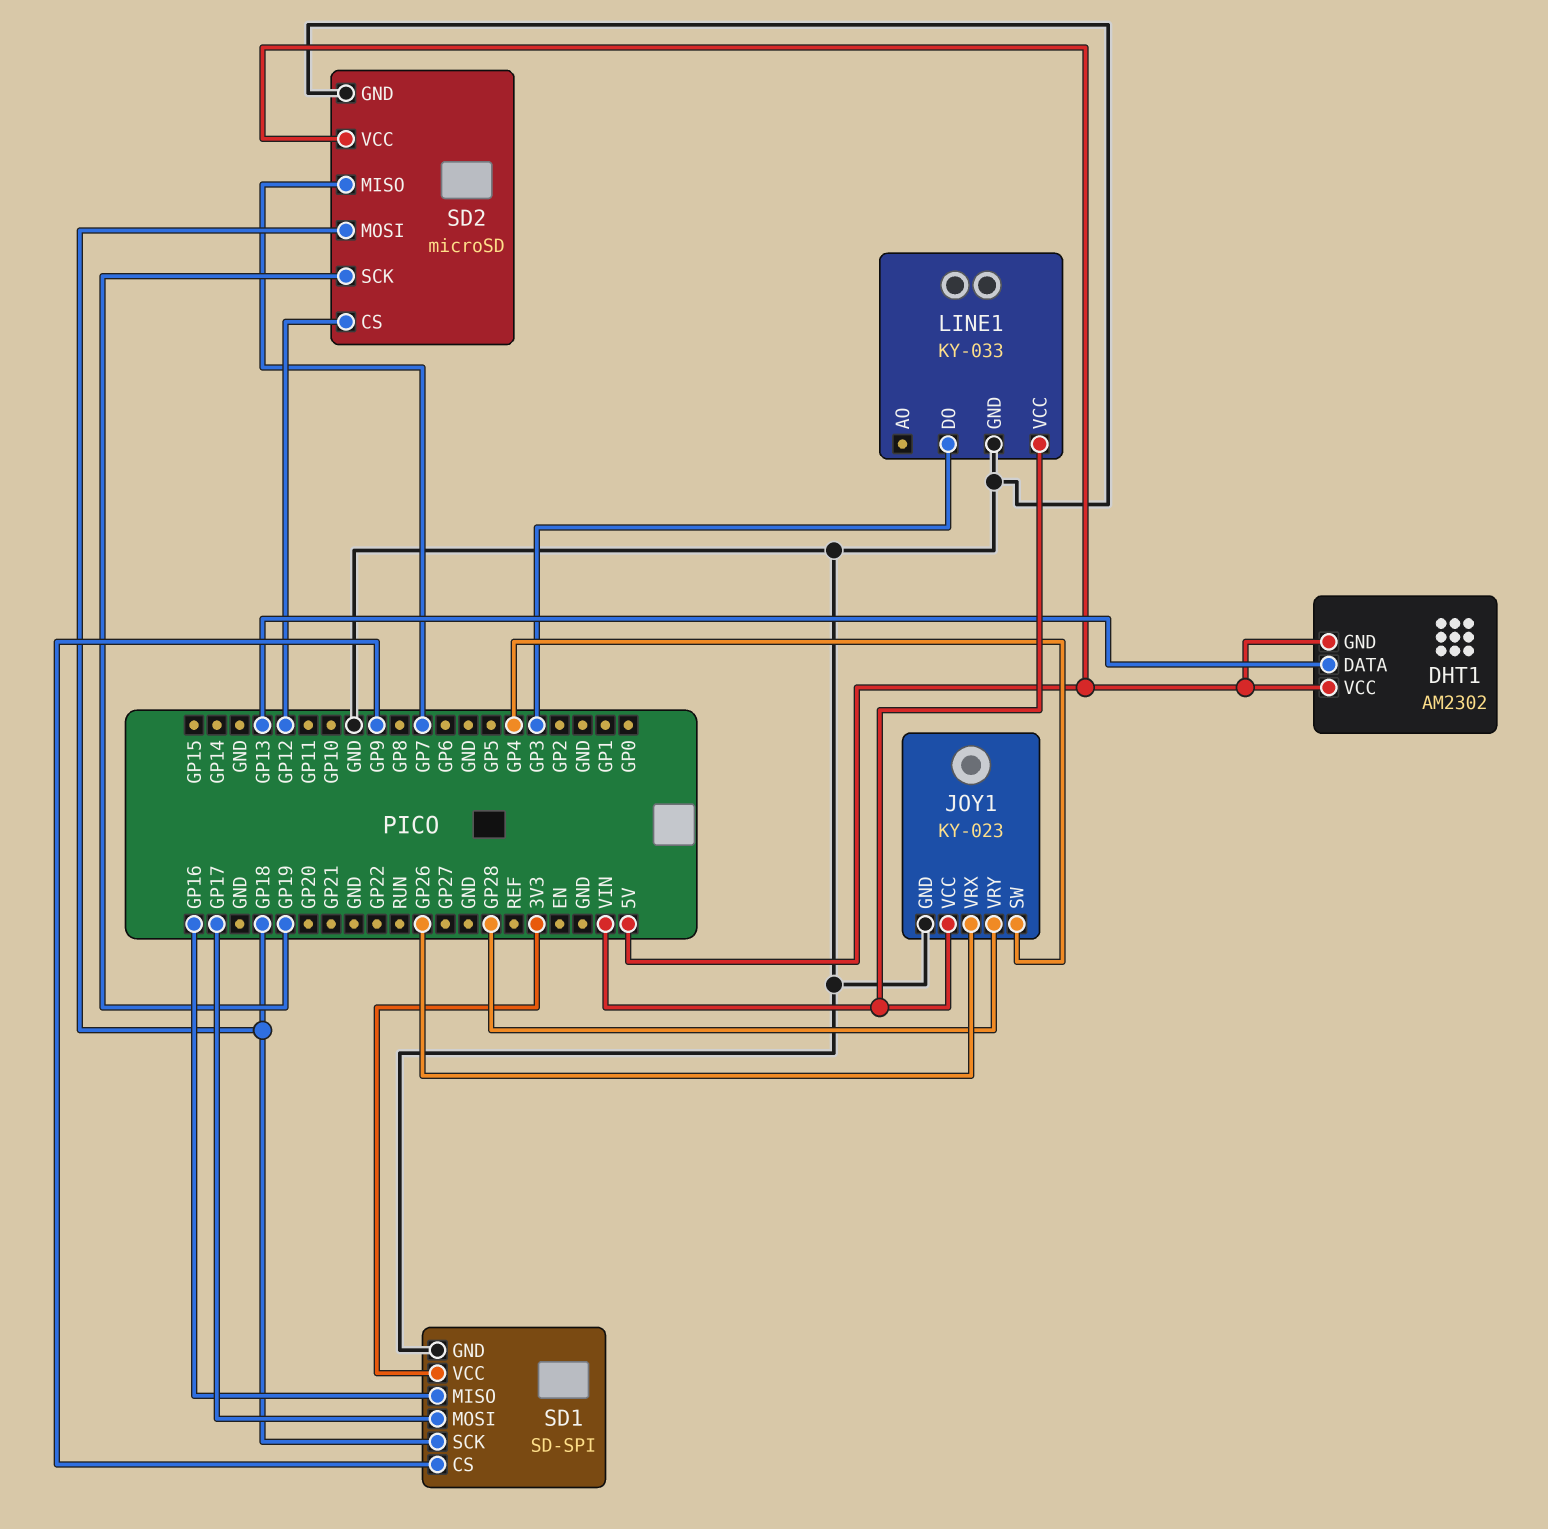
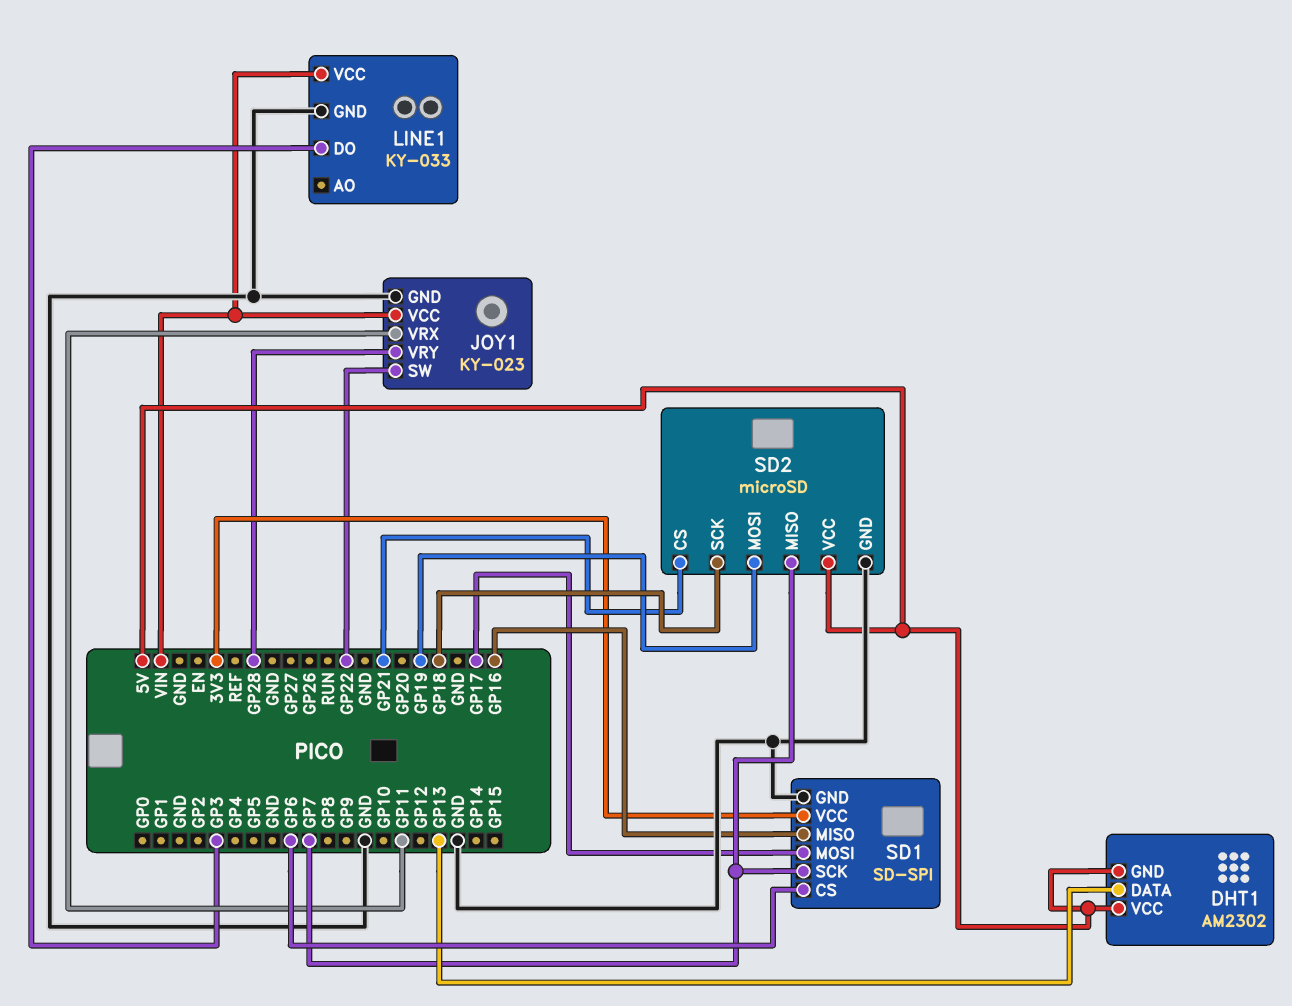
JOY1 pin SW: GP4 -> GP22
JOY1 pin VRX: GP26 -> GP11
SD1 pin CS: GP9 -> GP6
SD1 pin SCK: GP18 -> GP7
SD2 pin CS: GP12 -> GP21
SD2 pin MOSI: GP18 -> GP19
SD2 pin SCK: GP19 -> GP18

